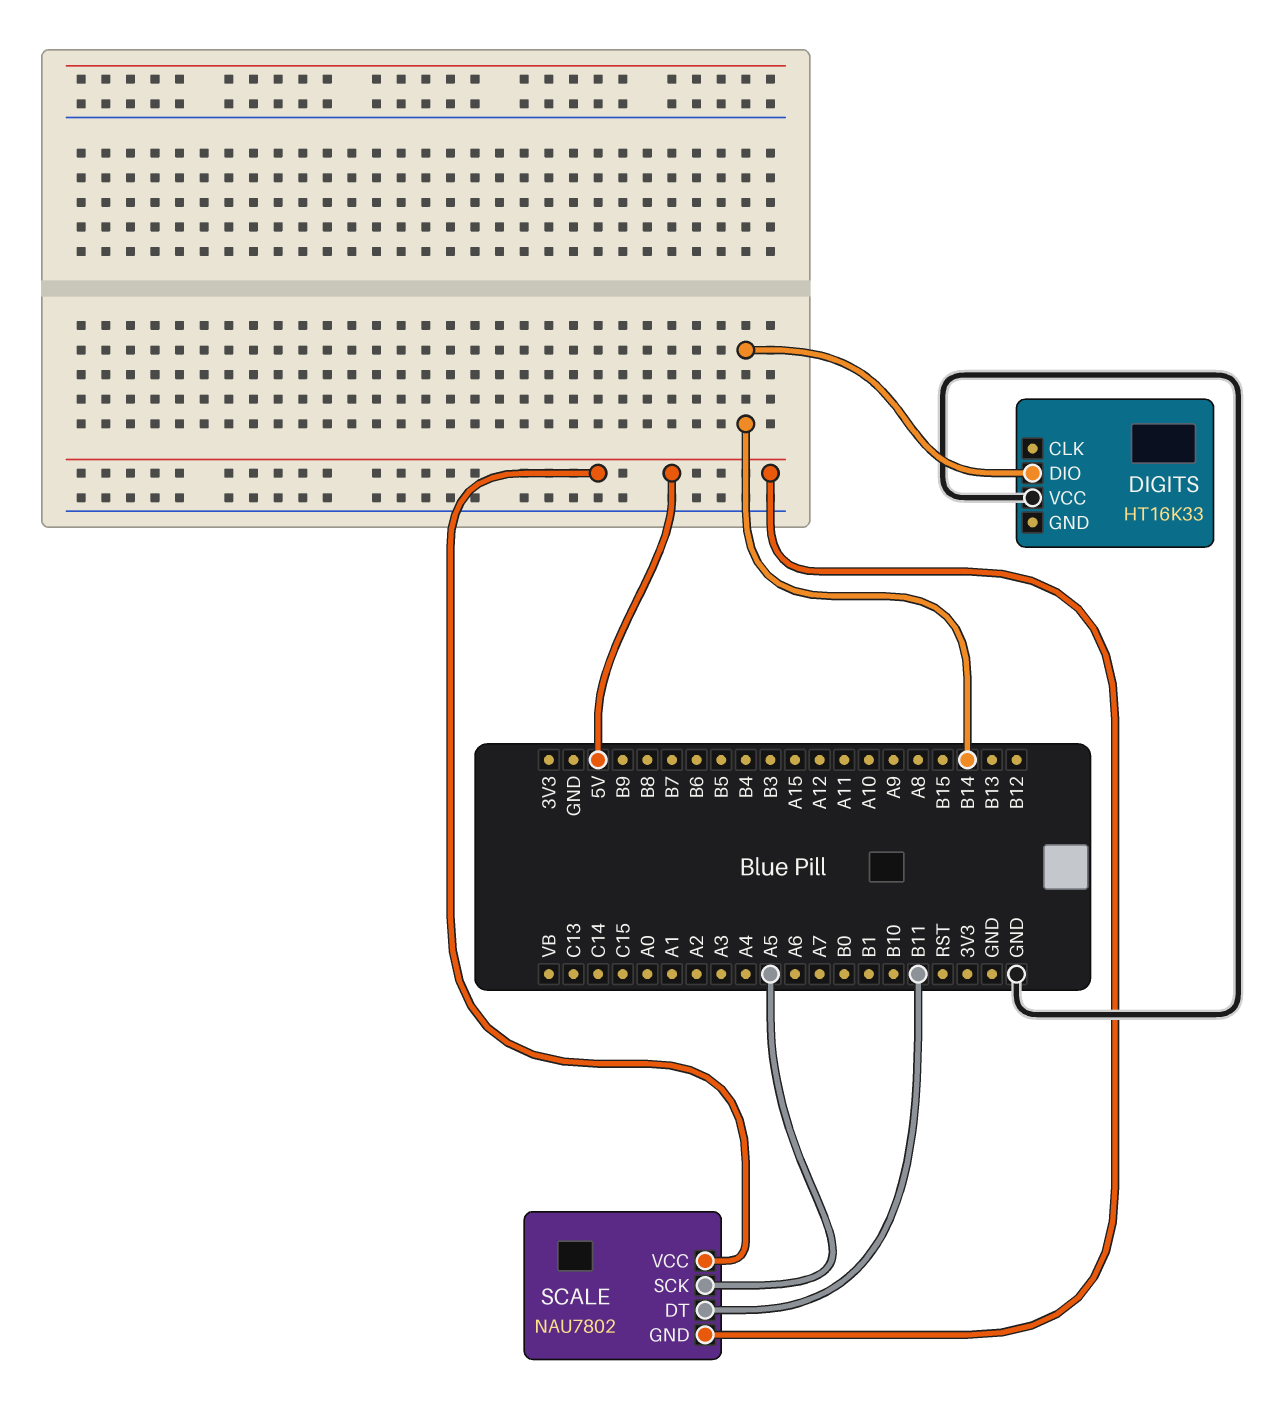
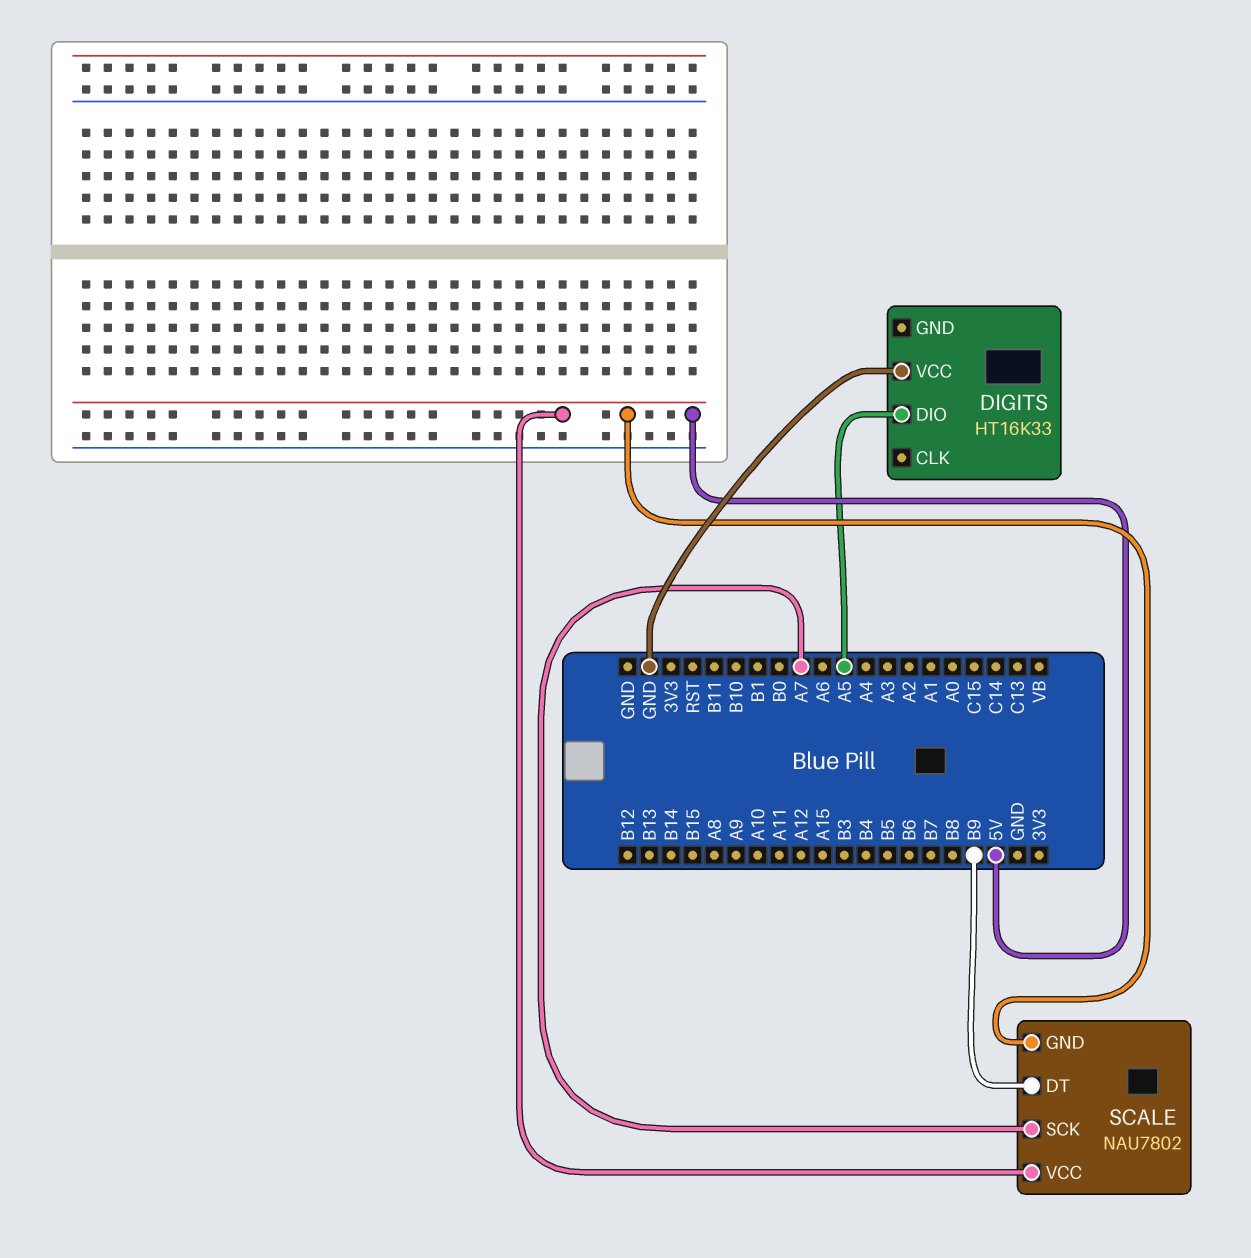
DIGITS pin DIO: B14 -> A5
SCALE pin DT: B11 -> B9
SCALE pin SCK: A5 -> A7

